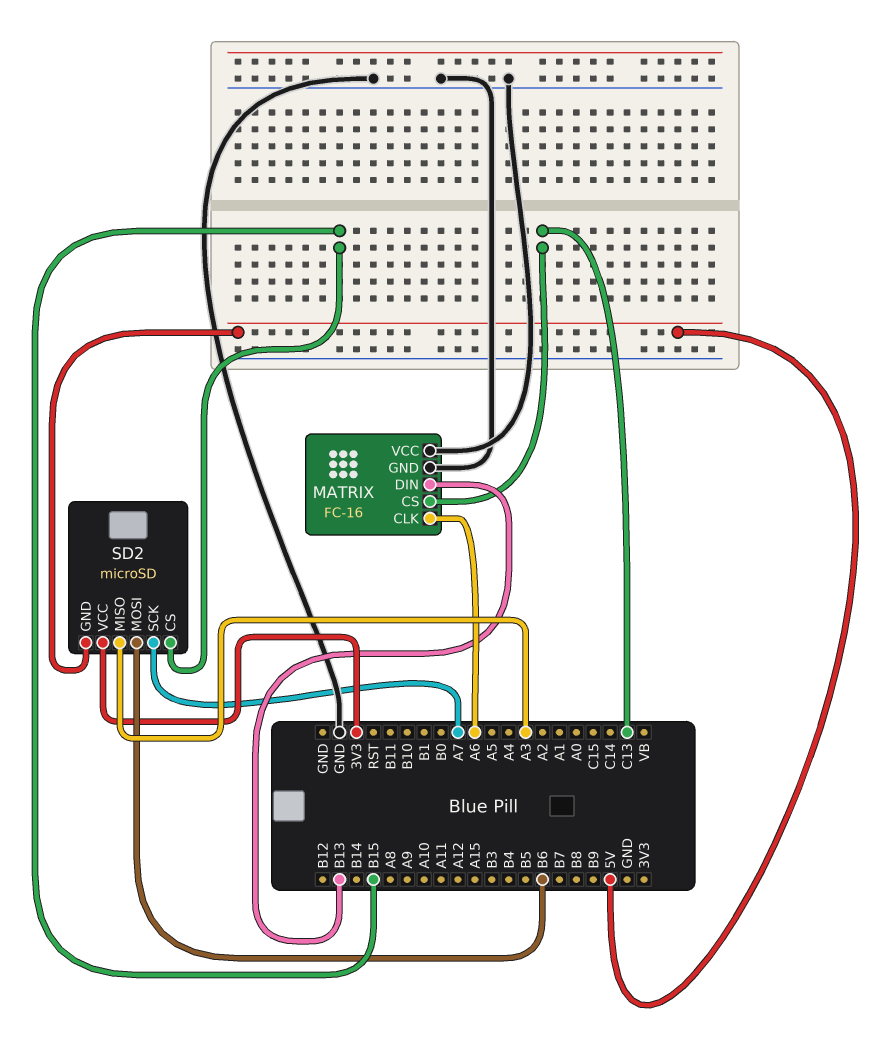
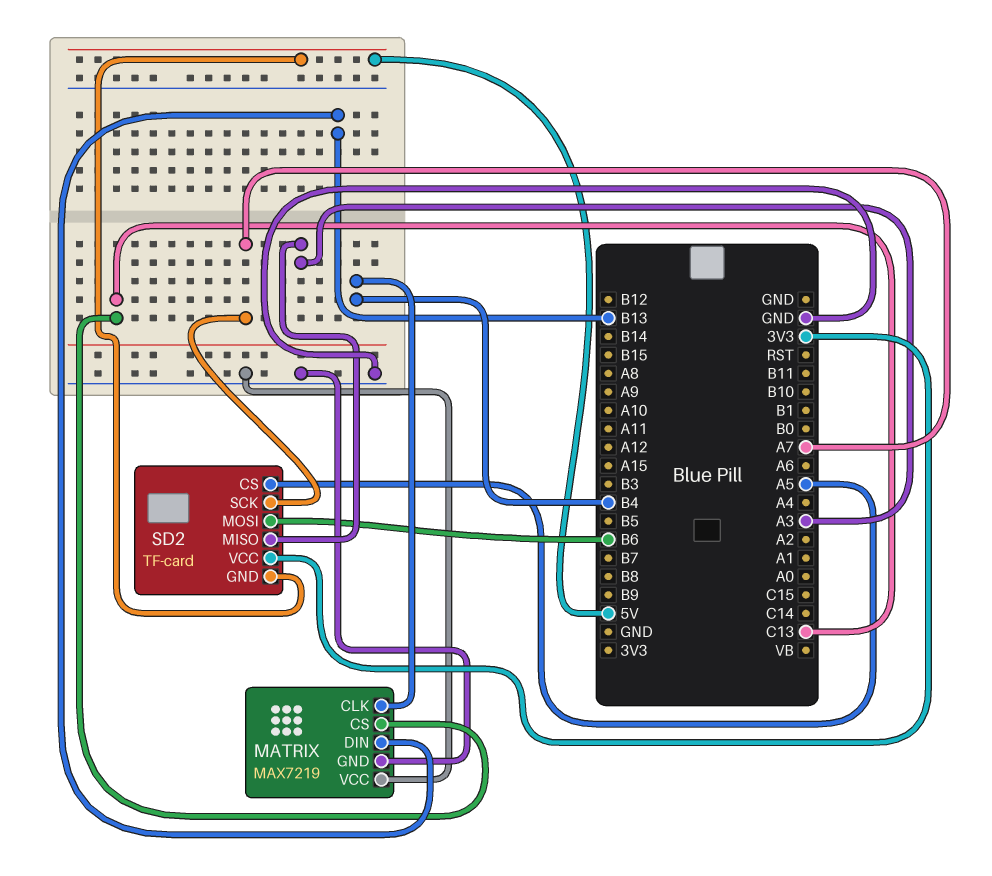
MATRIX: FC-16 -> MAX7219
MATRIX pin CLK: A6 -> B4
SD2: microSD -> TF-card
SD2 pin CS: B15 -> A5

